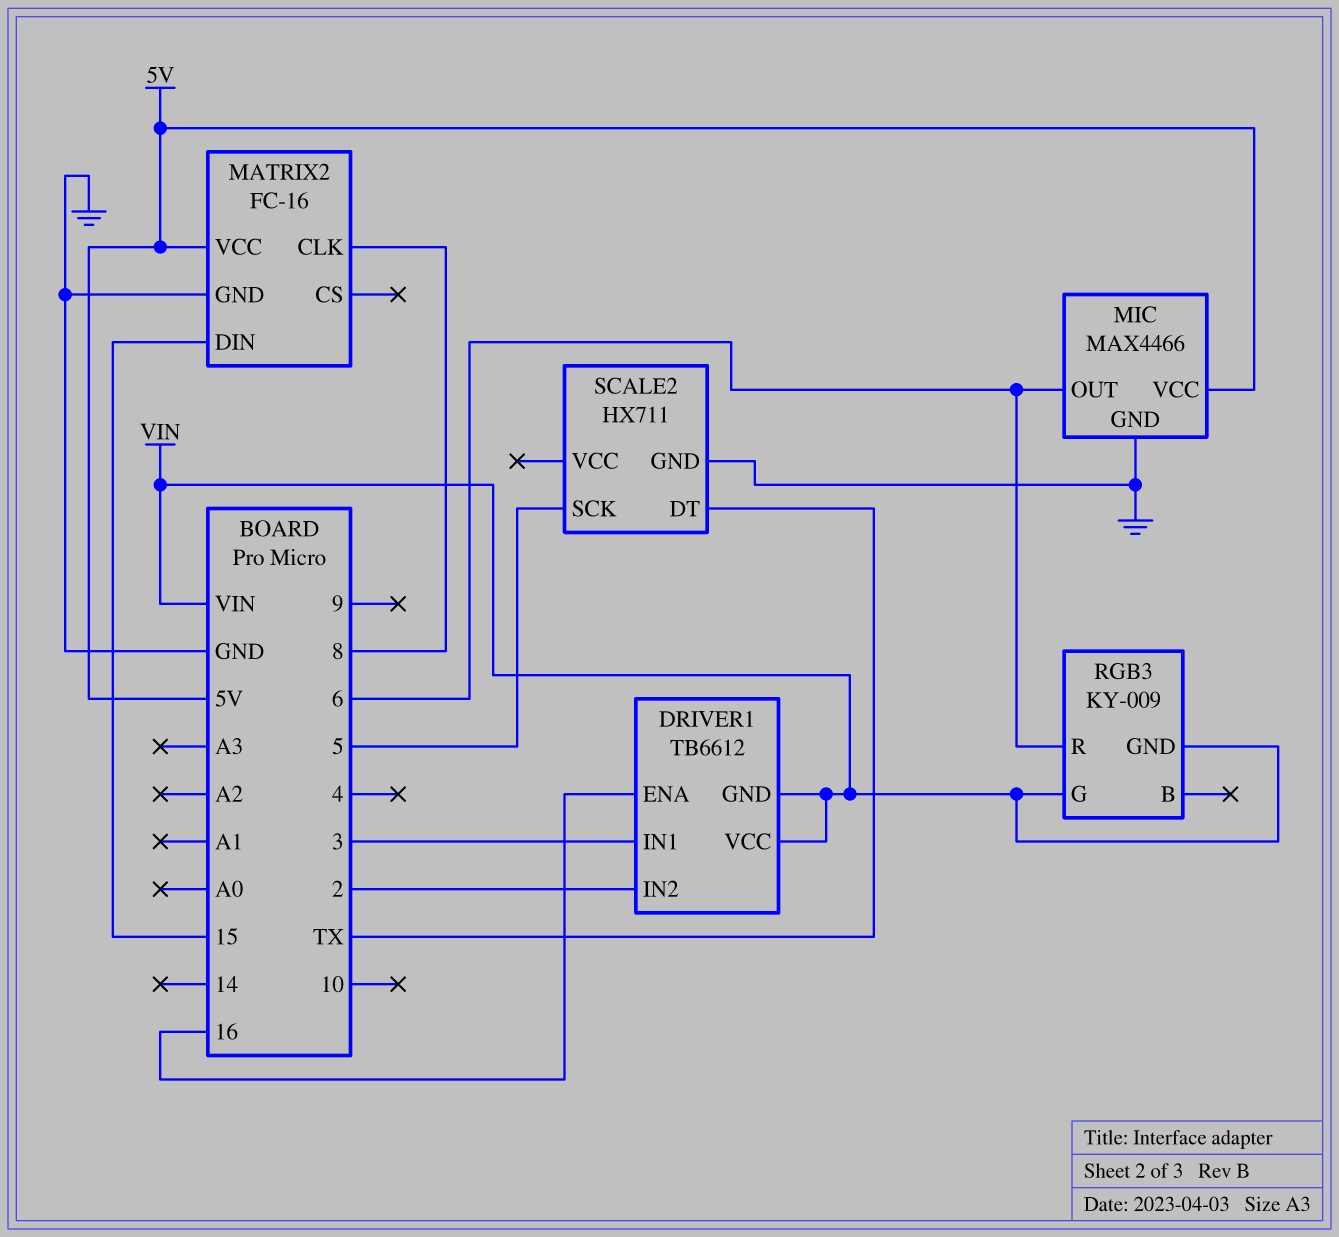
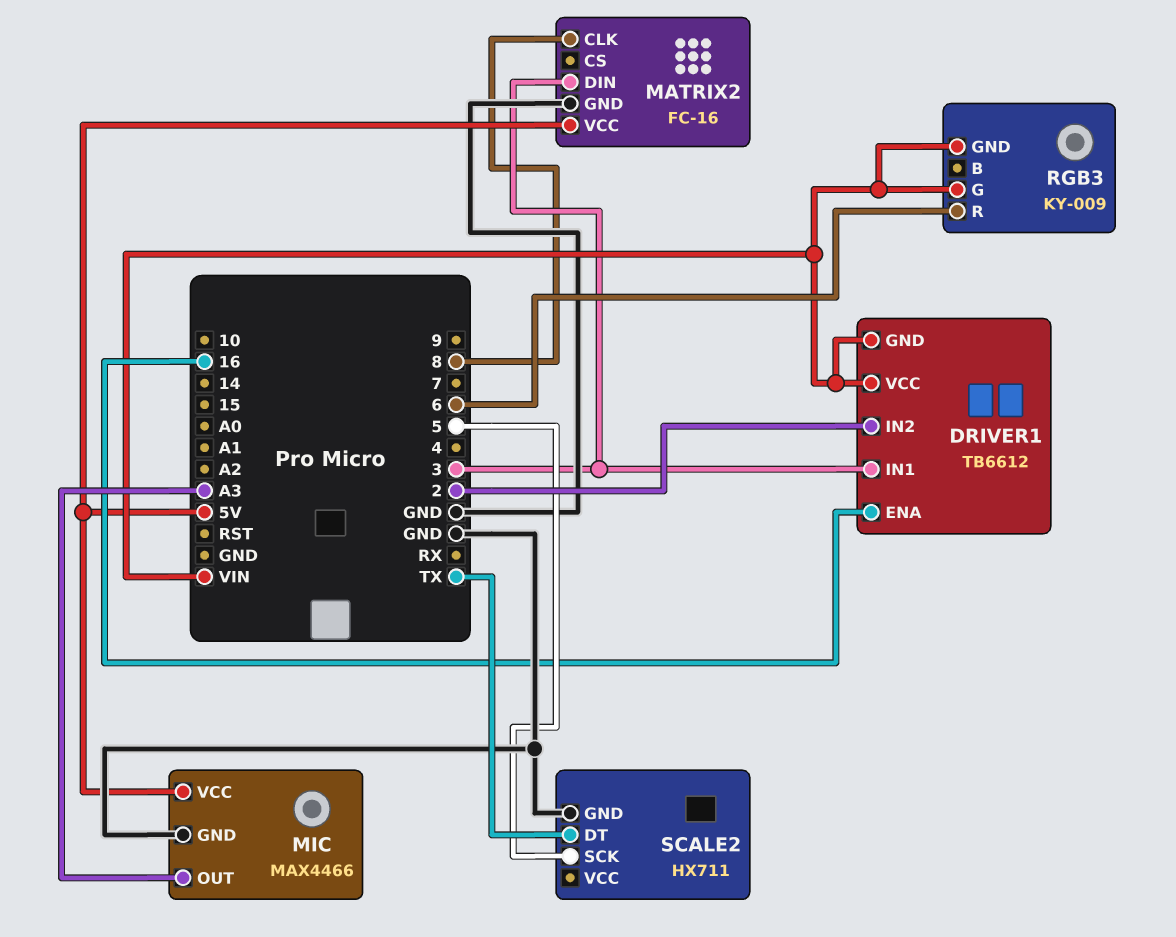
MATRIX2 pin DIN: 15 -> 3
MIC pin OUT: 6 -> A3

